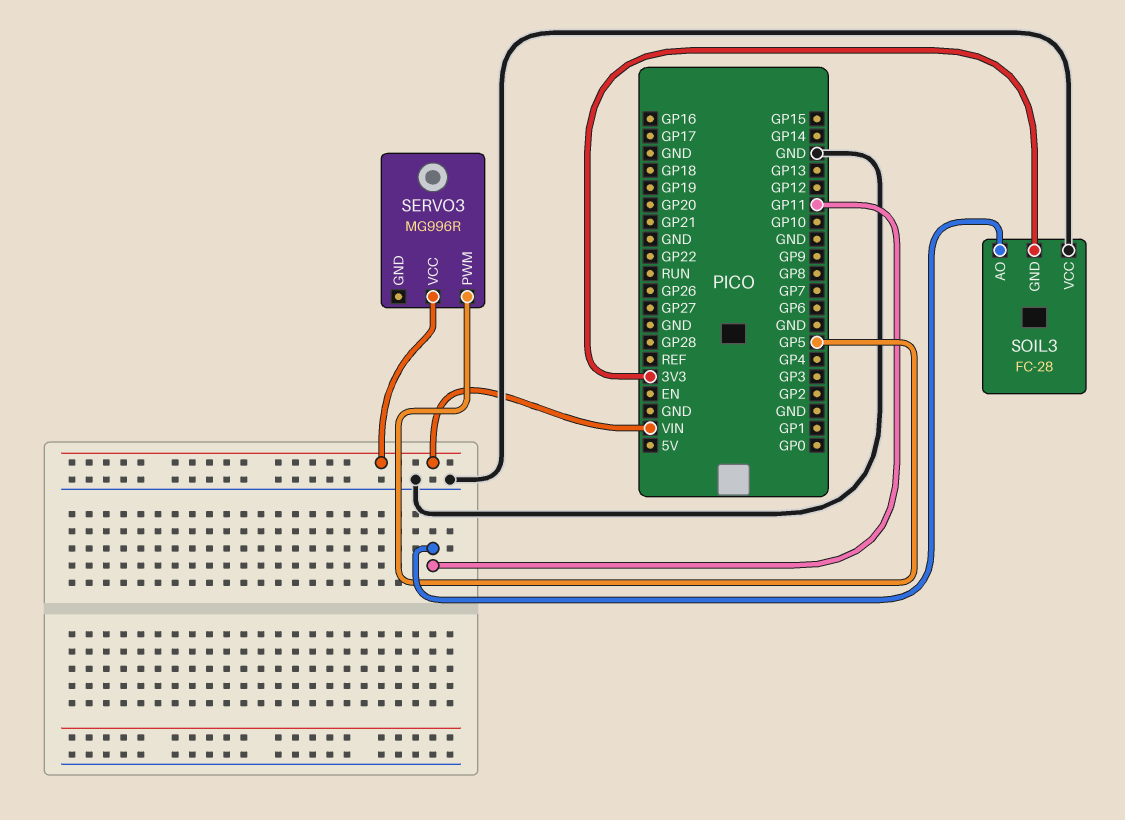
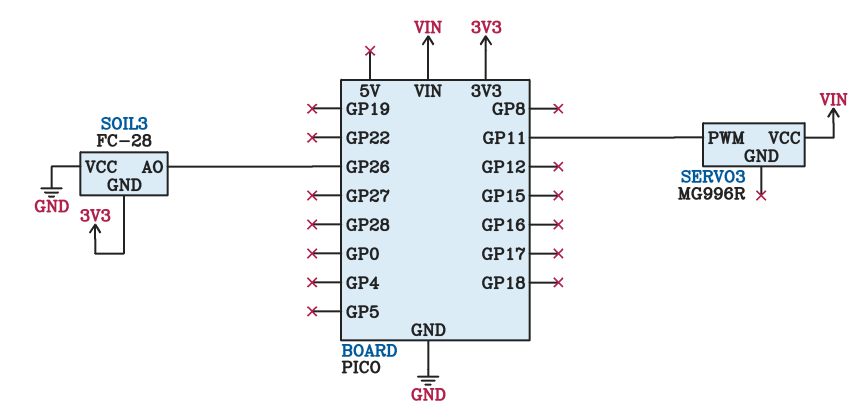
SERVO3 pin PWM: GP5 -> GP11
SOIL3 pin AO: GP11 -> GP26

